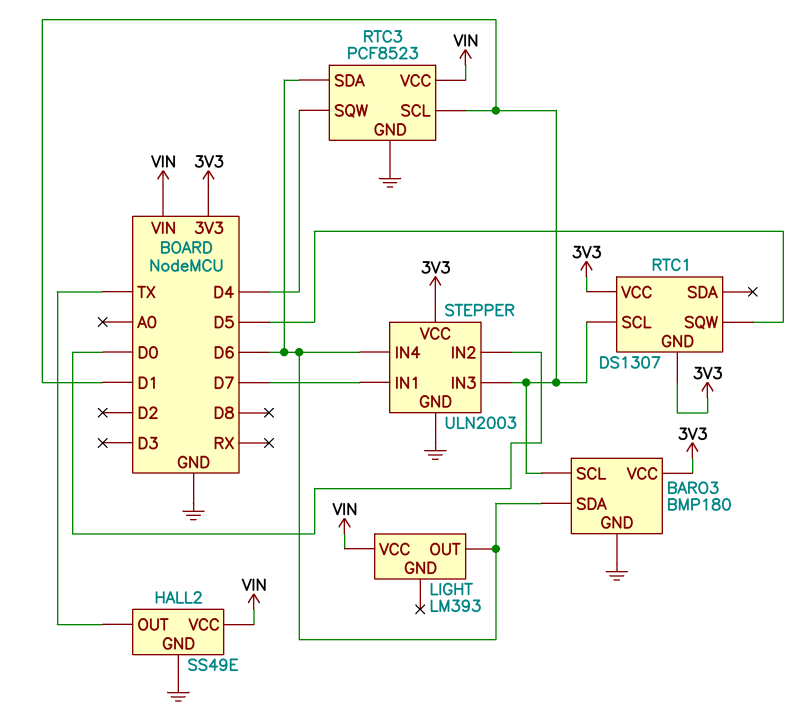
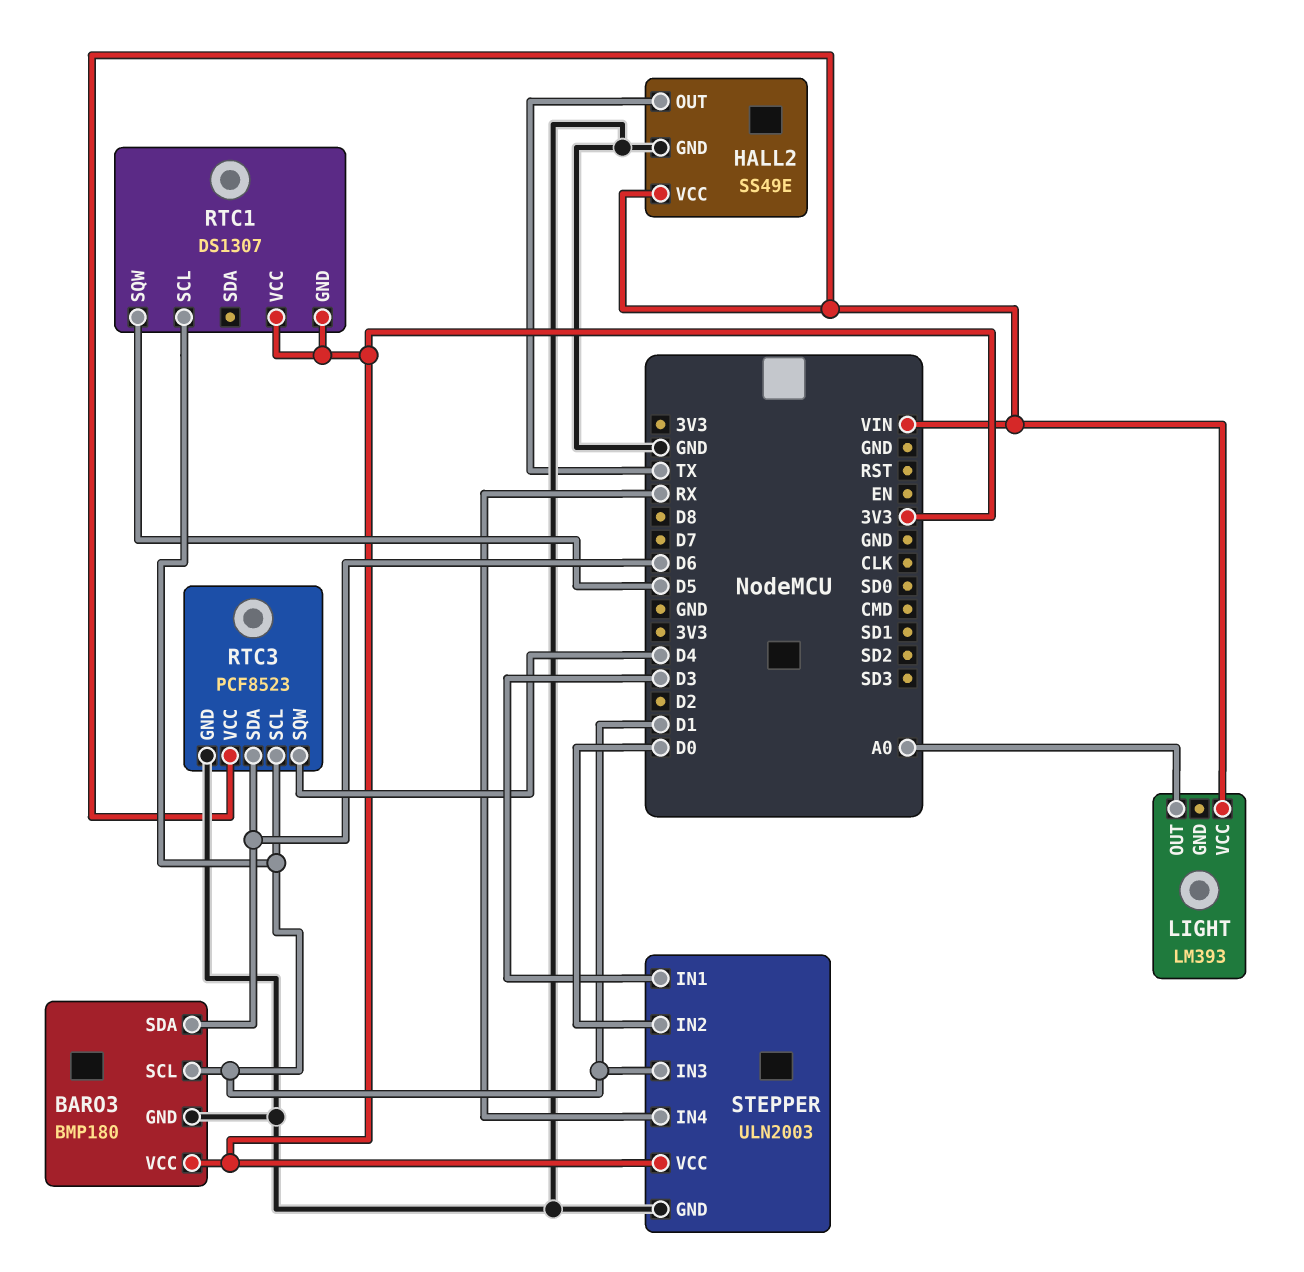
LIGHT pin OUT: D6 -> A0
STEPPER pin IN1: D7 -> D3
STEPPER pin IN4: D6 -> RX

